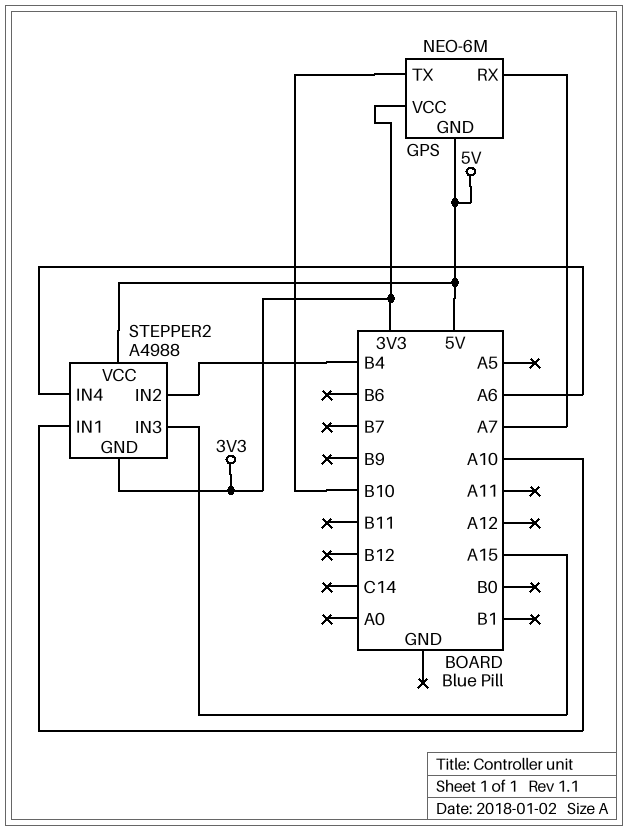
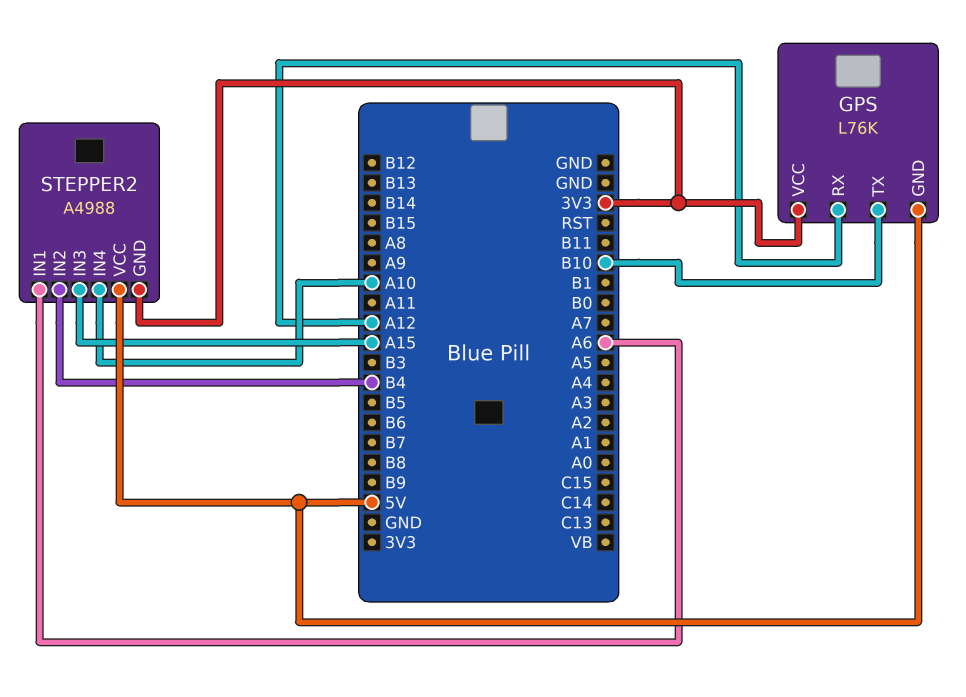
GPS: NEO-6M -> L76K
GPS pin RX: A7 -> A12
STEPPER2 pin IN1: A10 -> A6
STEPPER2 pin IN4: A6 -> A10

